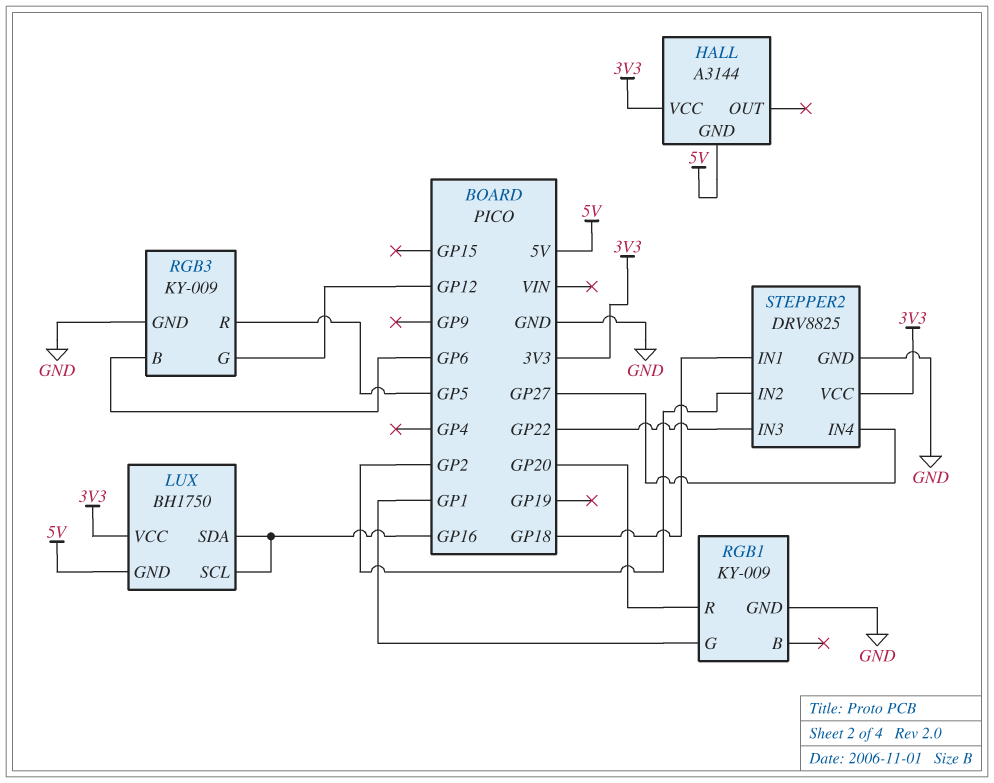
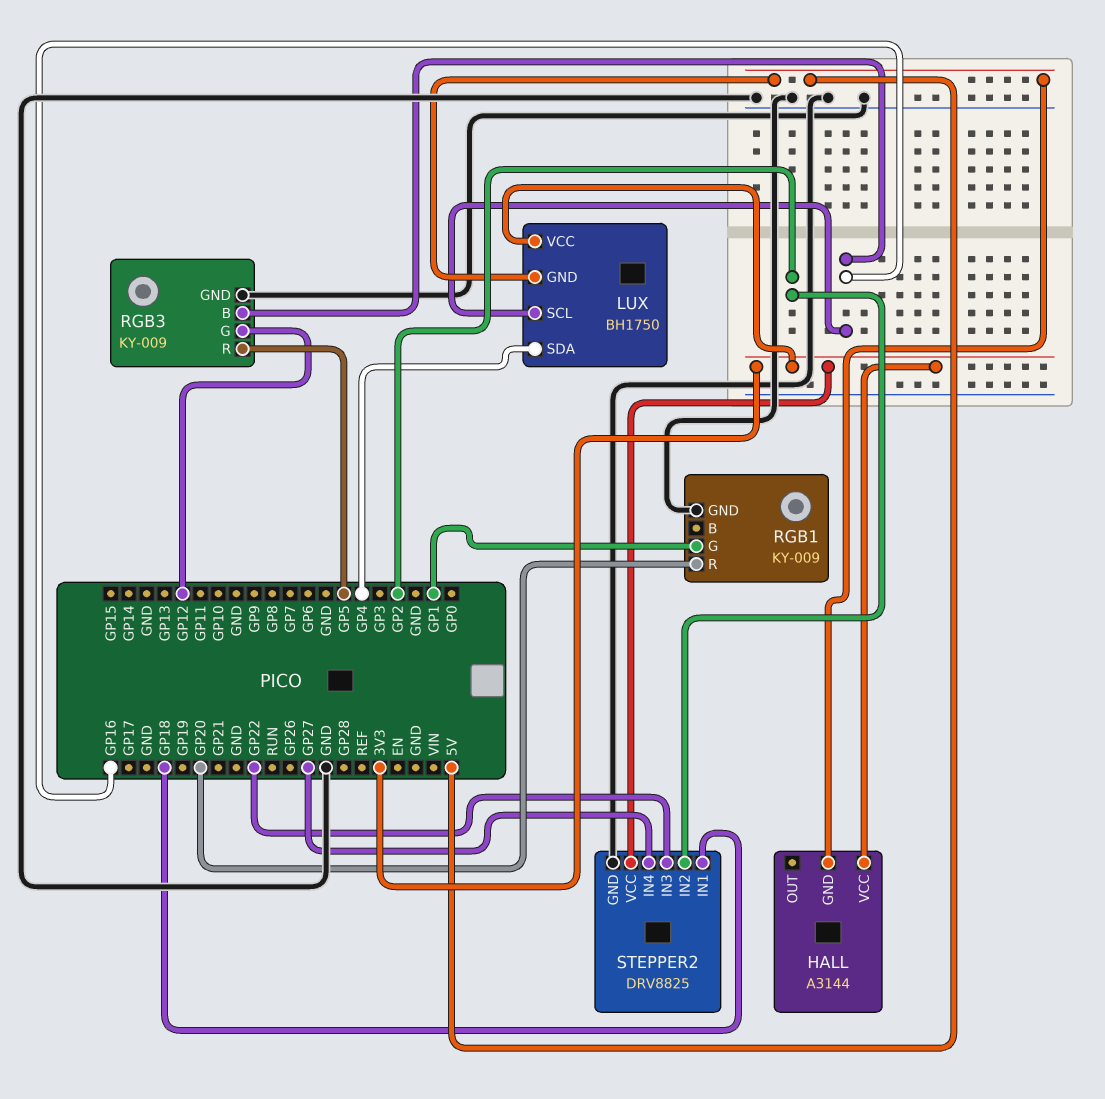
LUX pin SDA: GP16 -> GP4
RGB3 pin B: GP6 -> GP16

